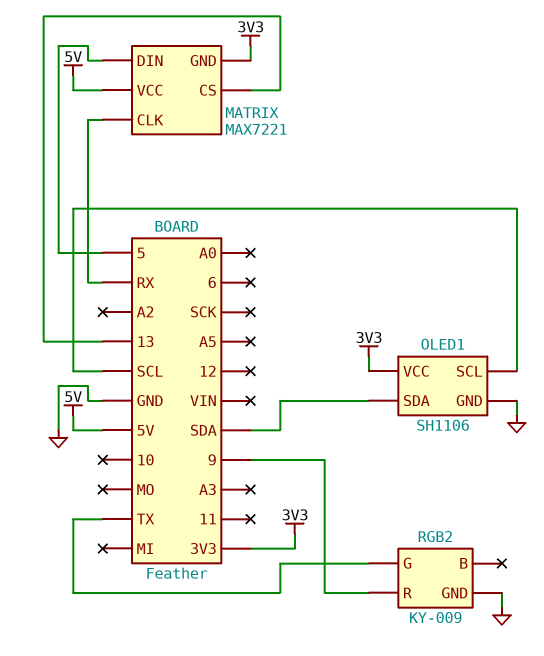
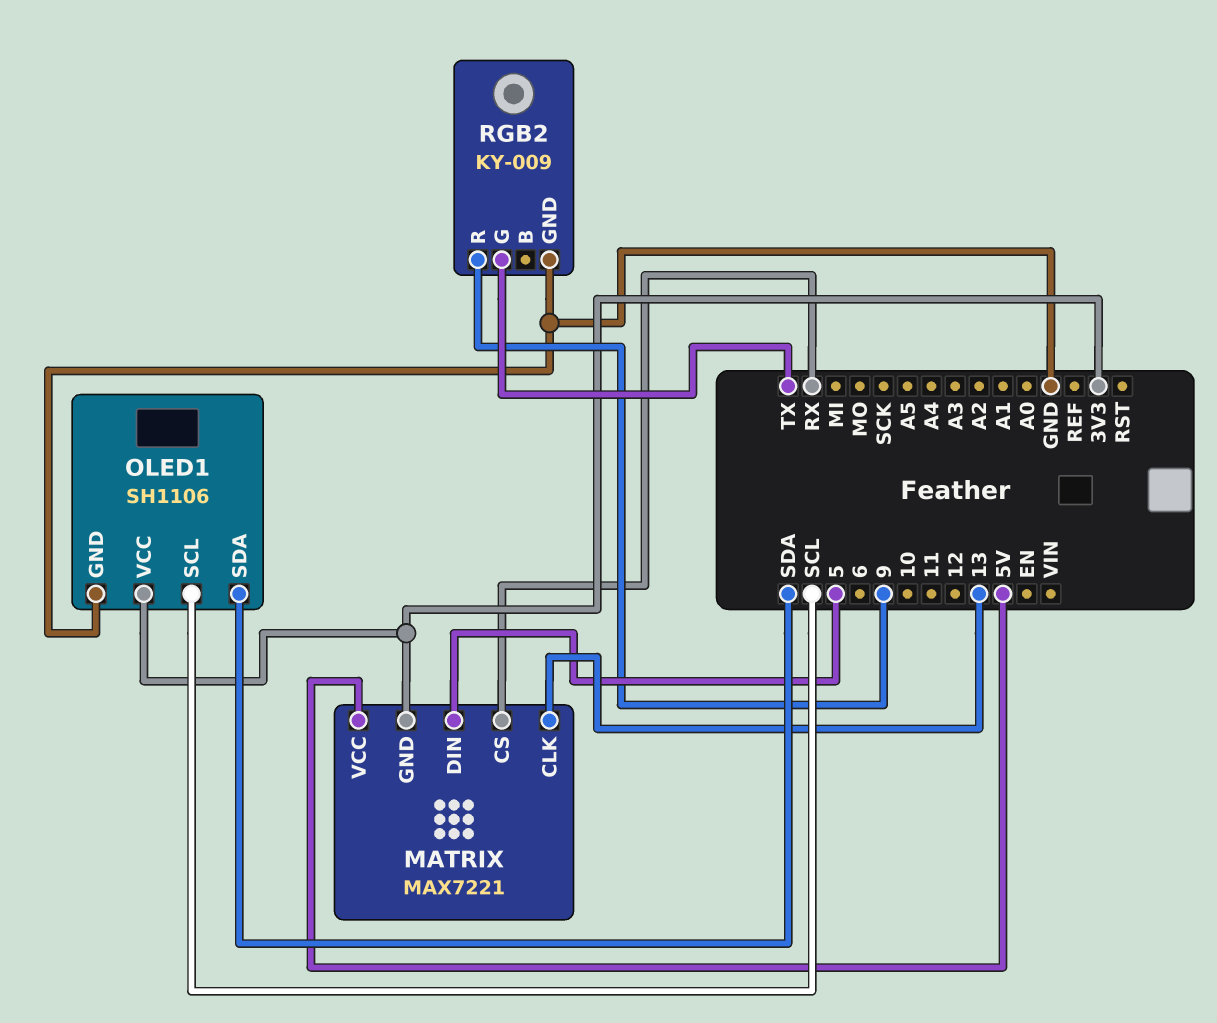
MATRIX pin CLK: RX -> 13
MATRIX pin CS: 13 -> RX

